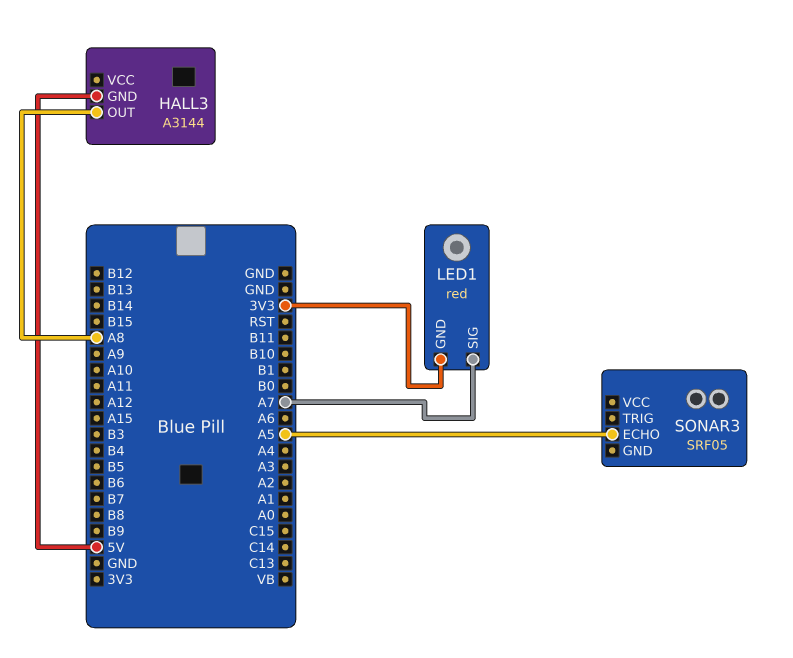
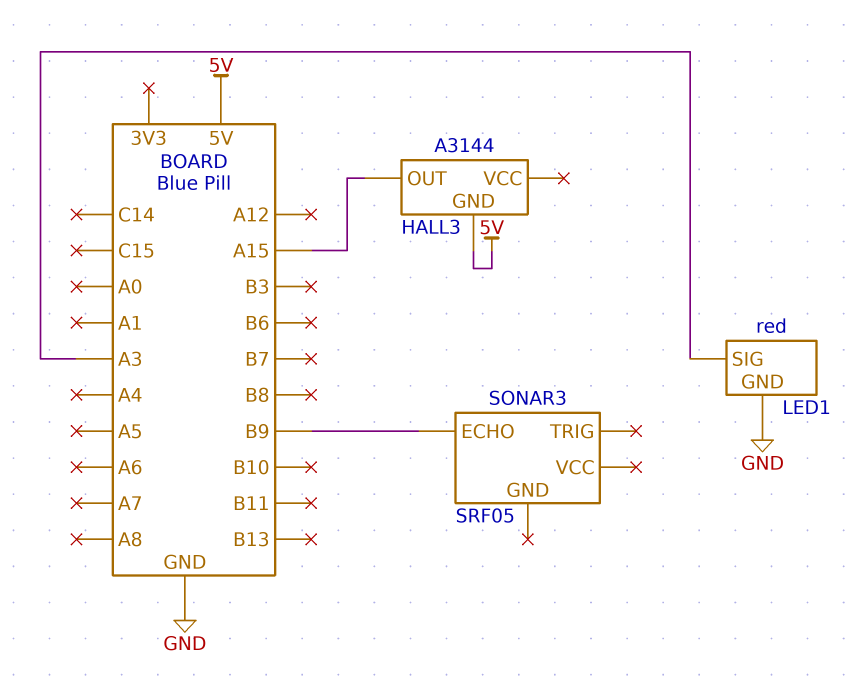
HALL3 pin OUT: A8 -> A15
LED1 pin GND: 3V3 -> GND
LED1 pin SIG: A7 -> A3
SONAR3 pin ECHO: A5 -> B9

